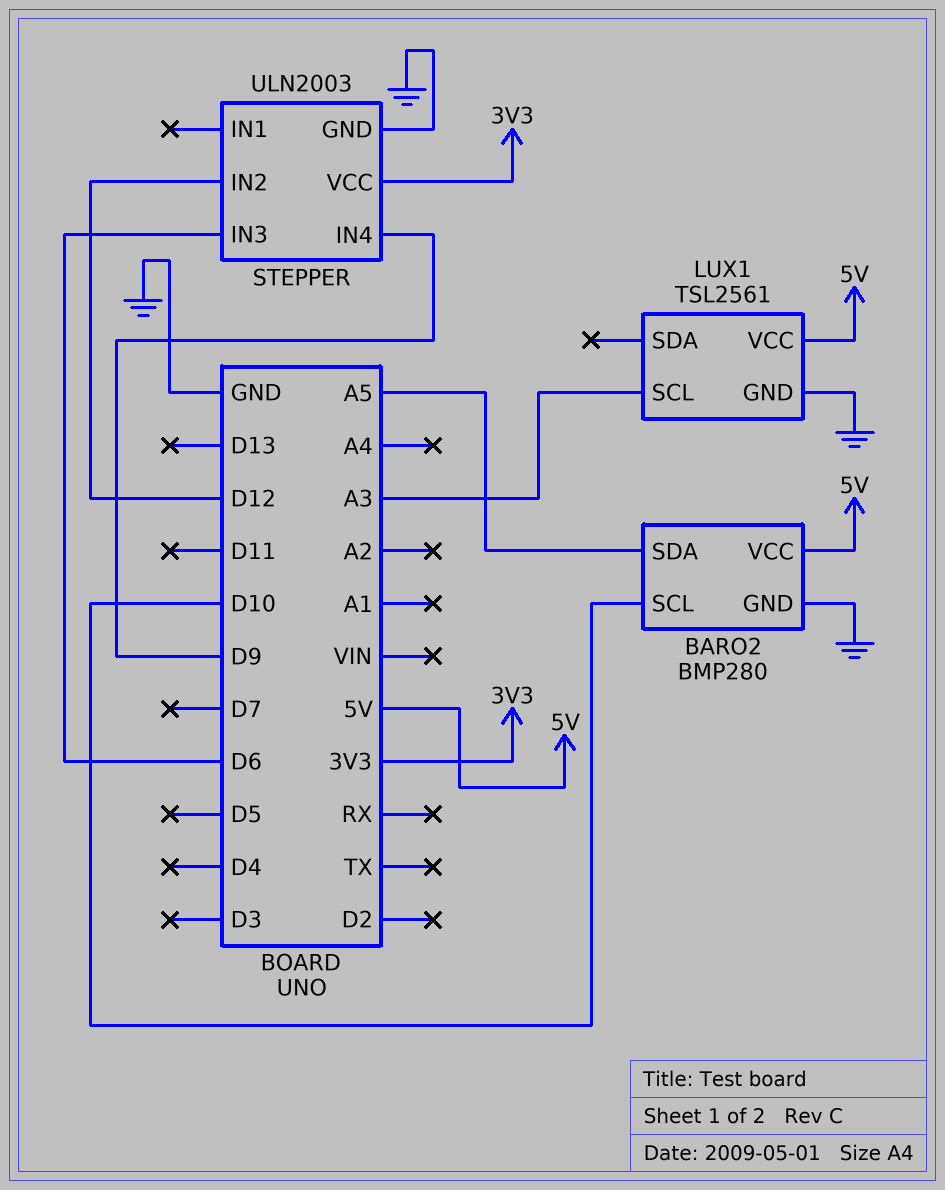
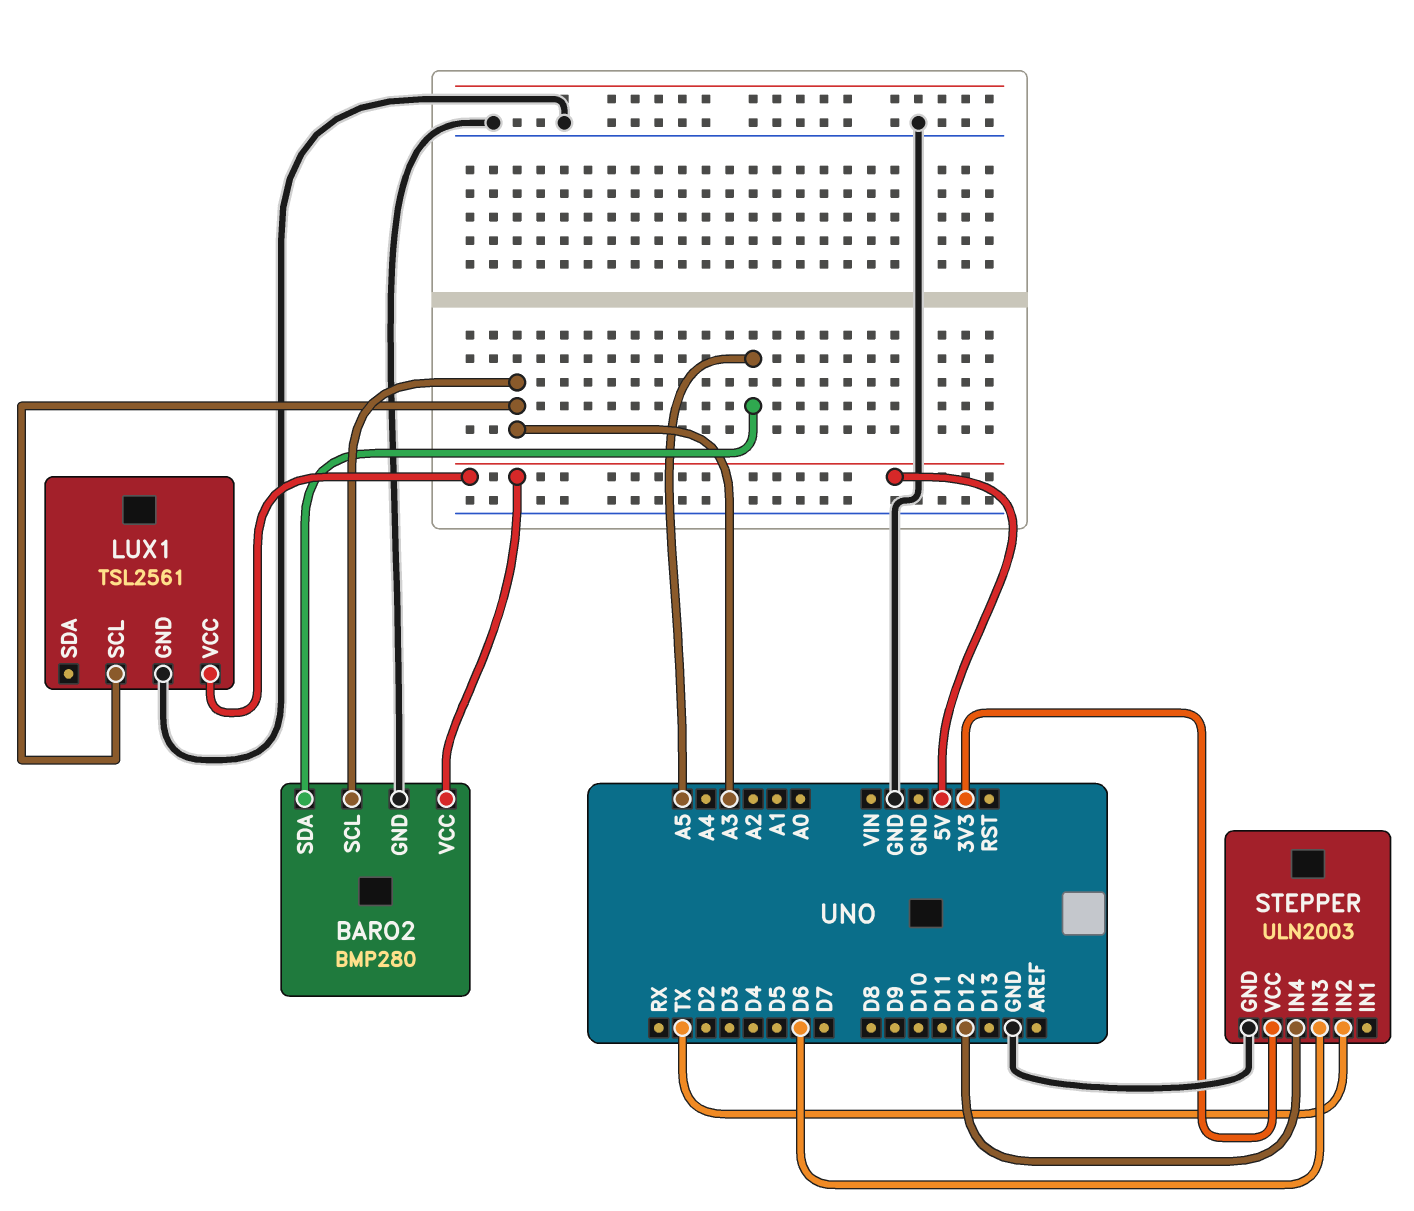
BARO2 pin SCL: D10 -> A3
STEPPER pin IN2: D12 -> TX
STEPPER pin IN4: D9 -> D12

